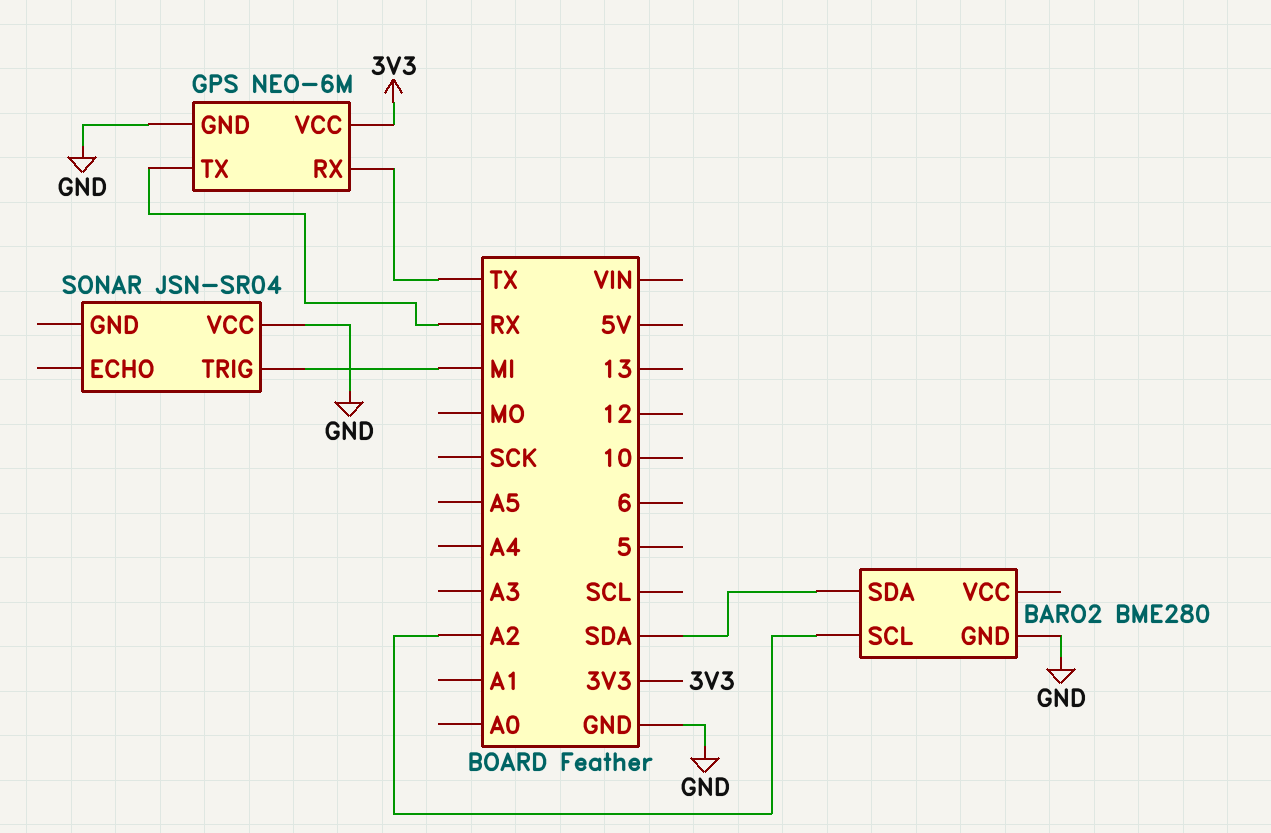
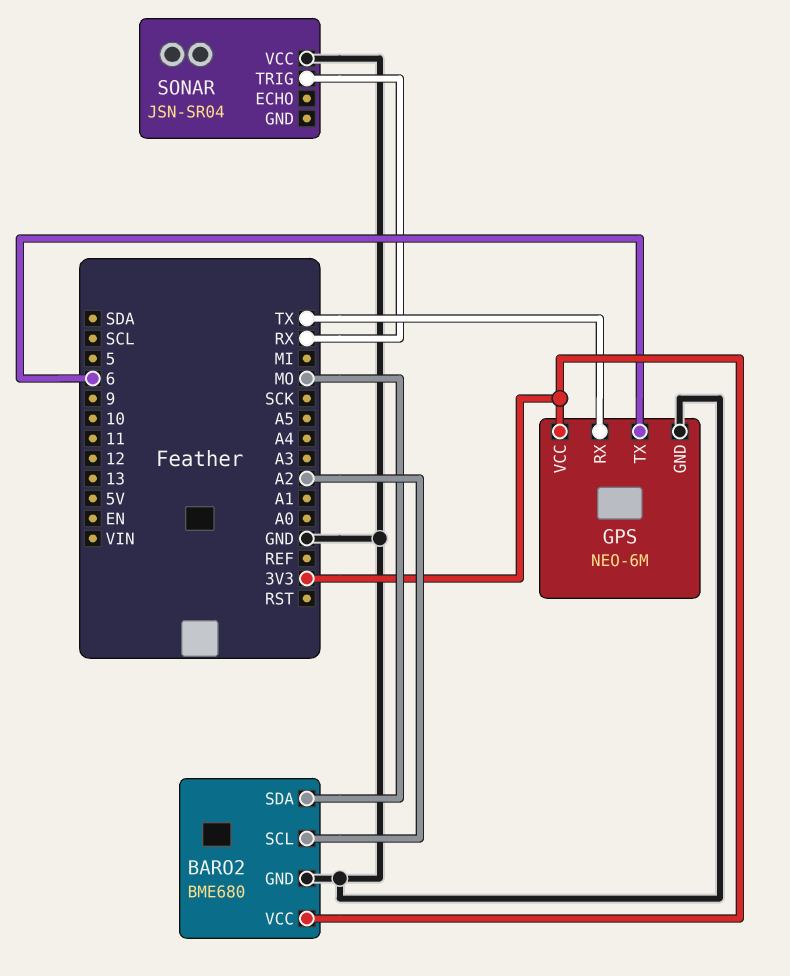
BARO2: BME280 -> BME680
BARO2 pin SDA: SDA -> MO
BARO2 pin VCC: none -> 3V3
GPS pin TX: RX -> 6
SONAR pin TRIG: MI -> RX

